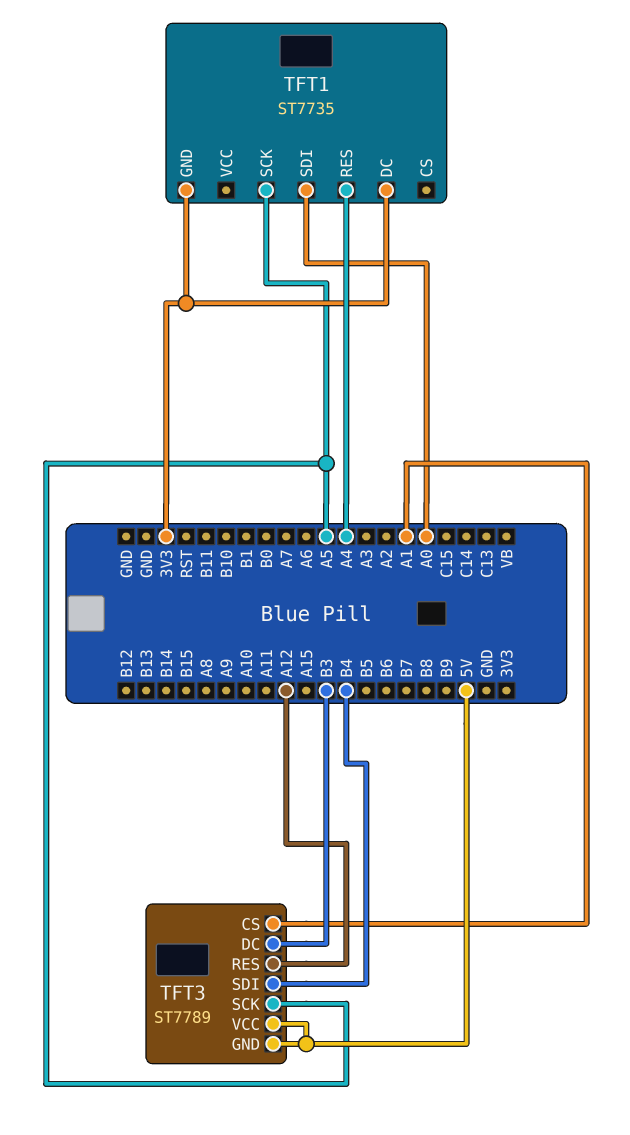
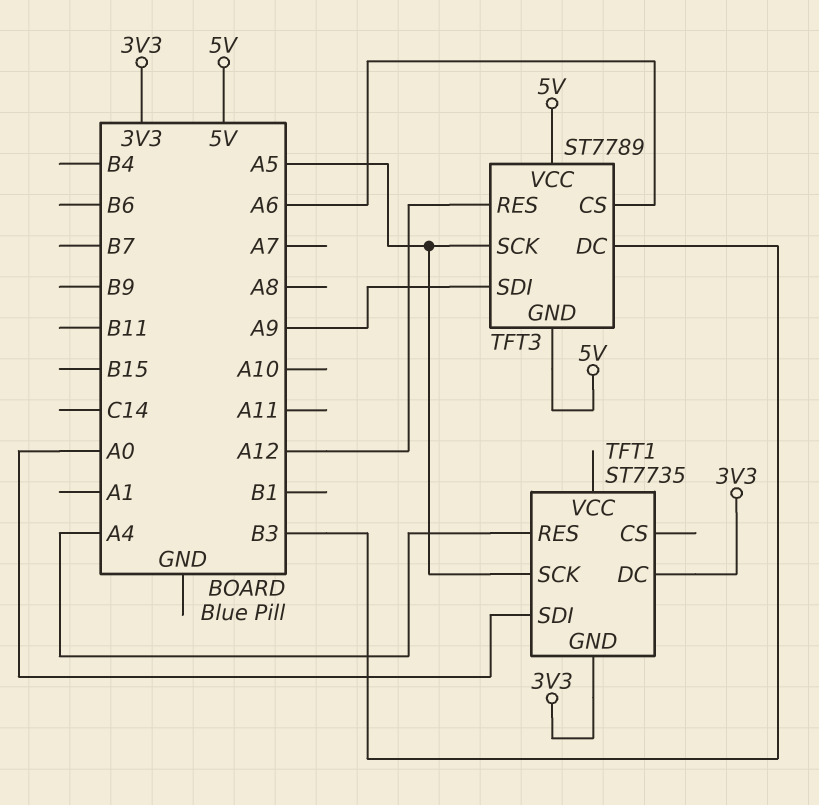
TFT3 pin CS: A1 -> A6
TFT3 pin SDI: B4 -> A9

